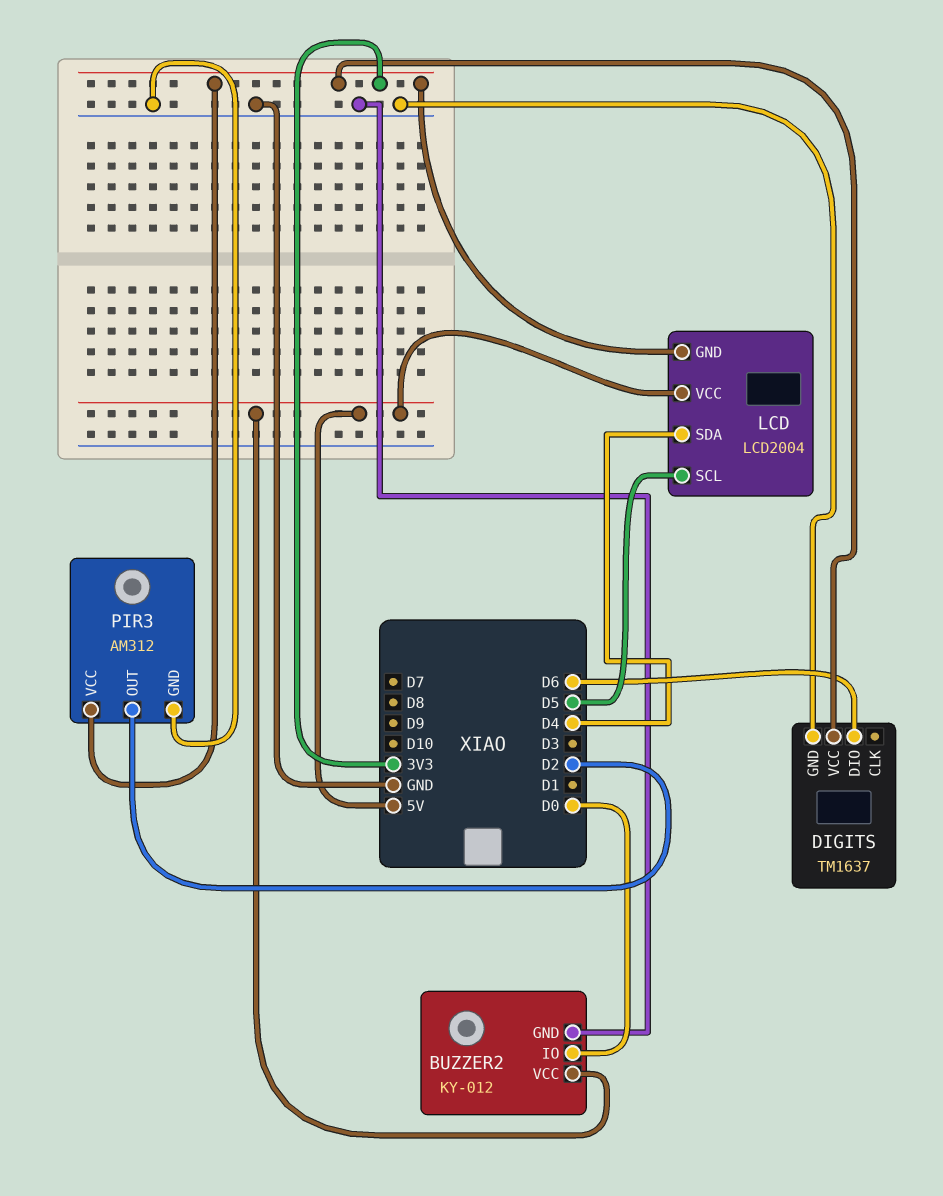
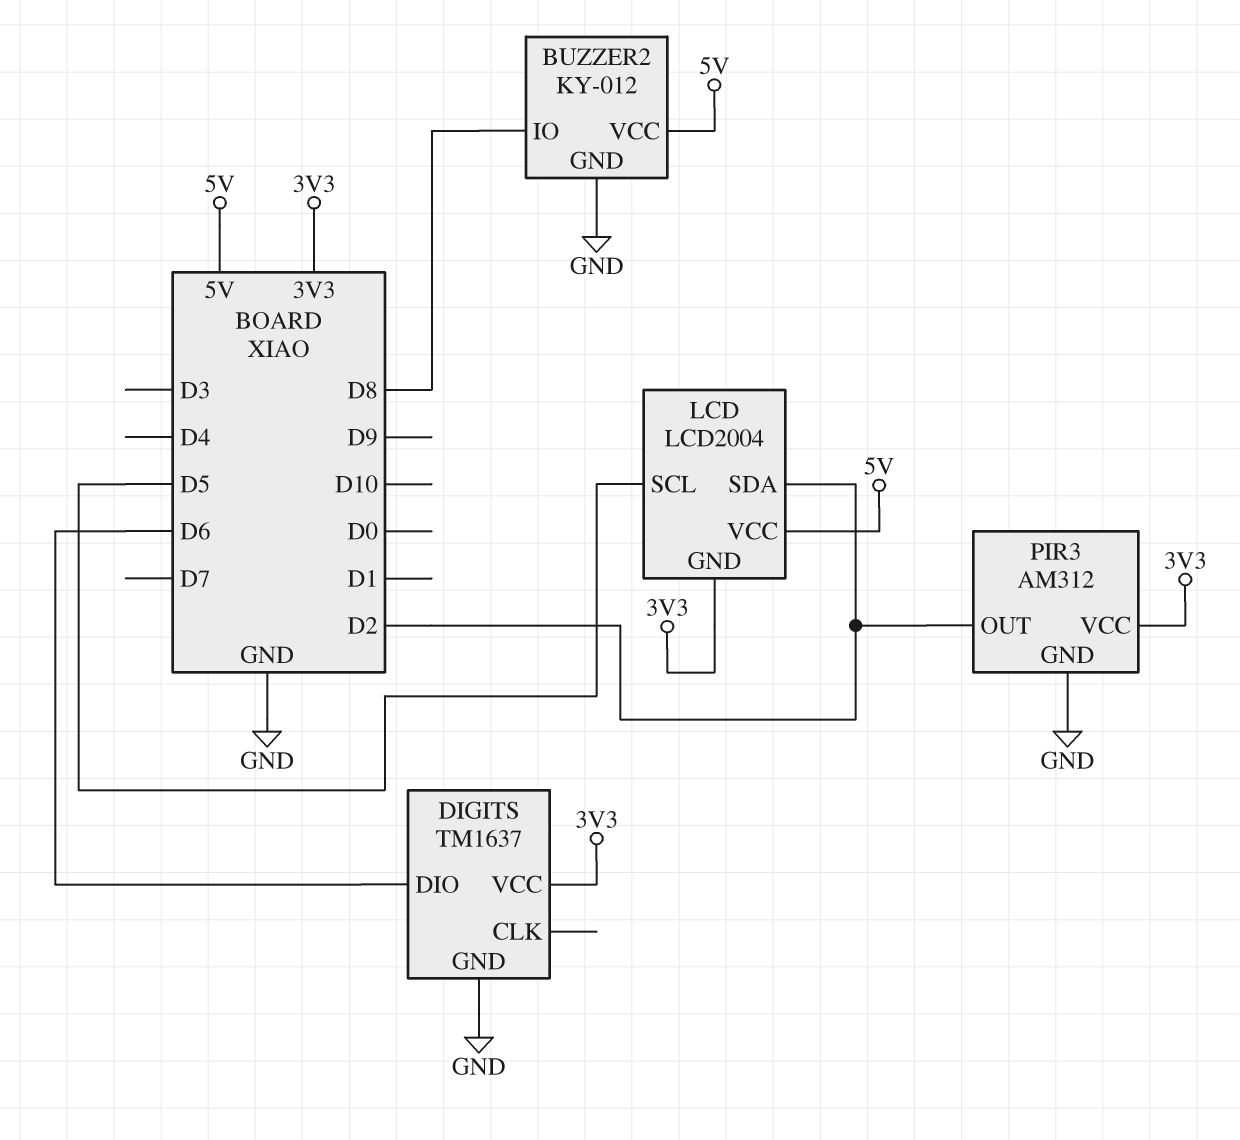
BUZZER2 pin IO: D0 -> D8
LCD pin SDA: D4 -> D2

